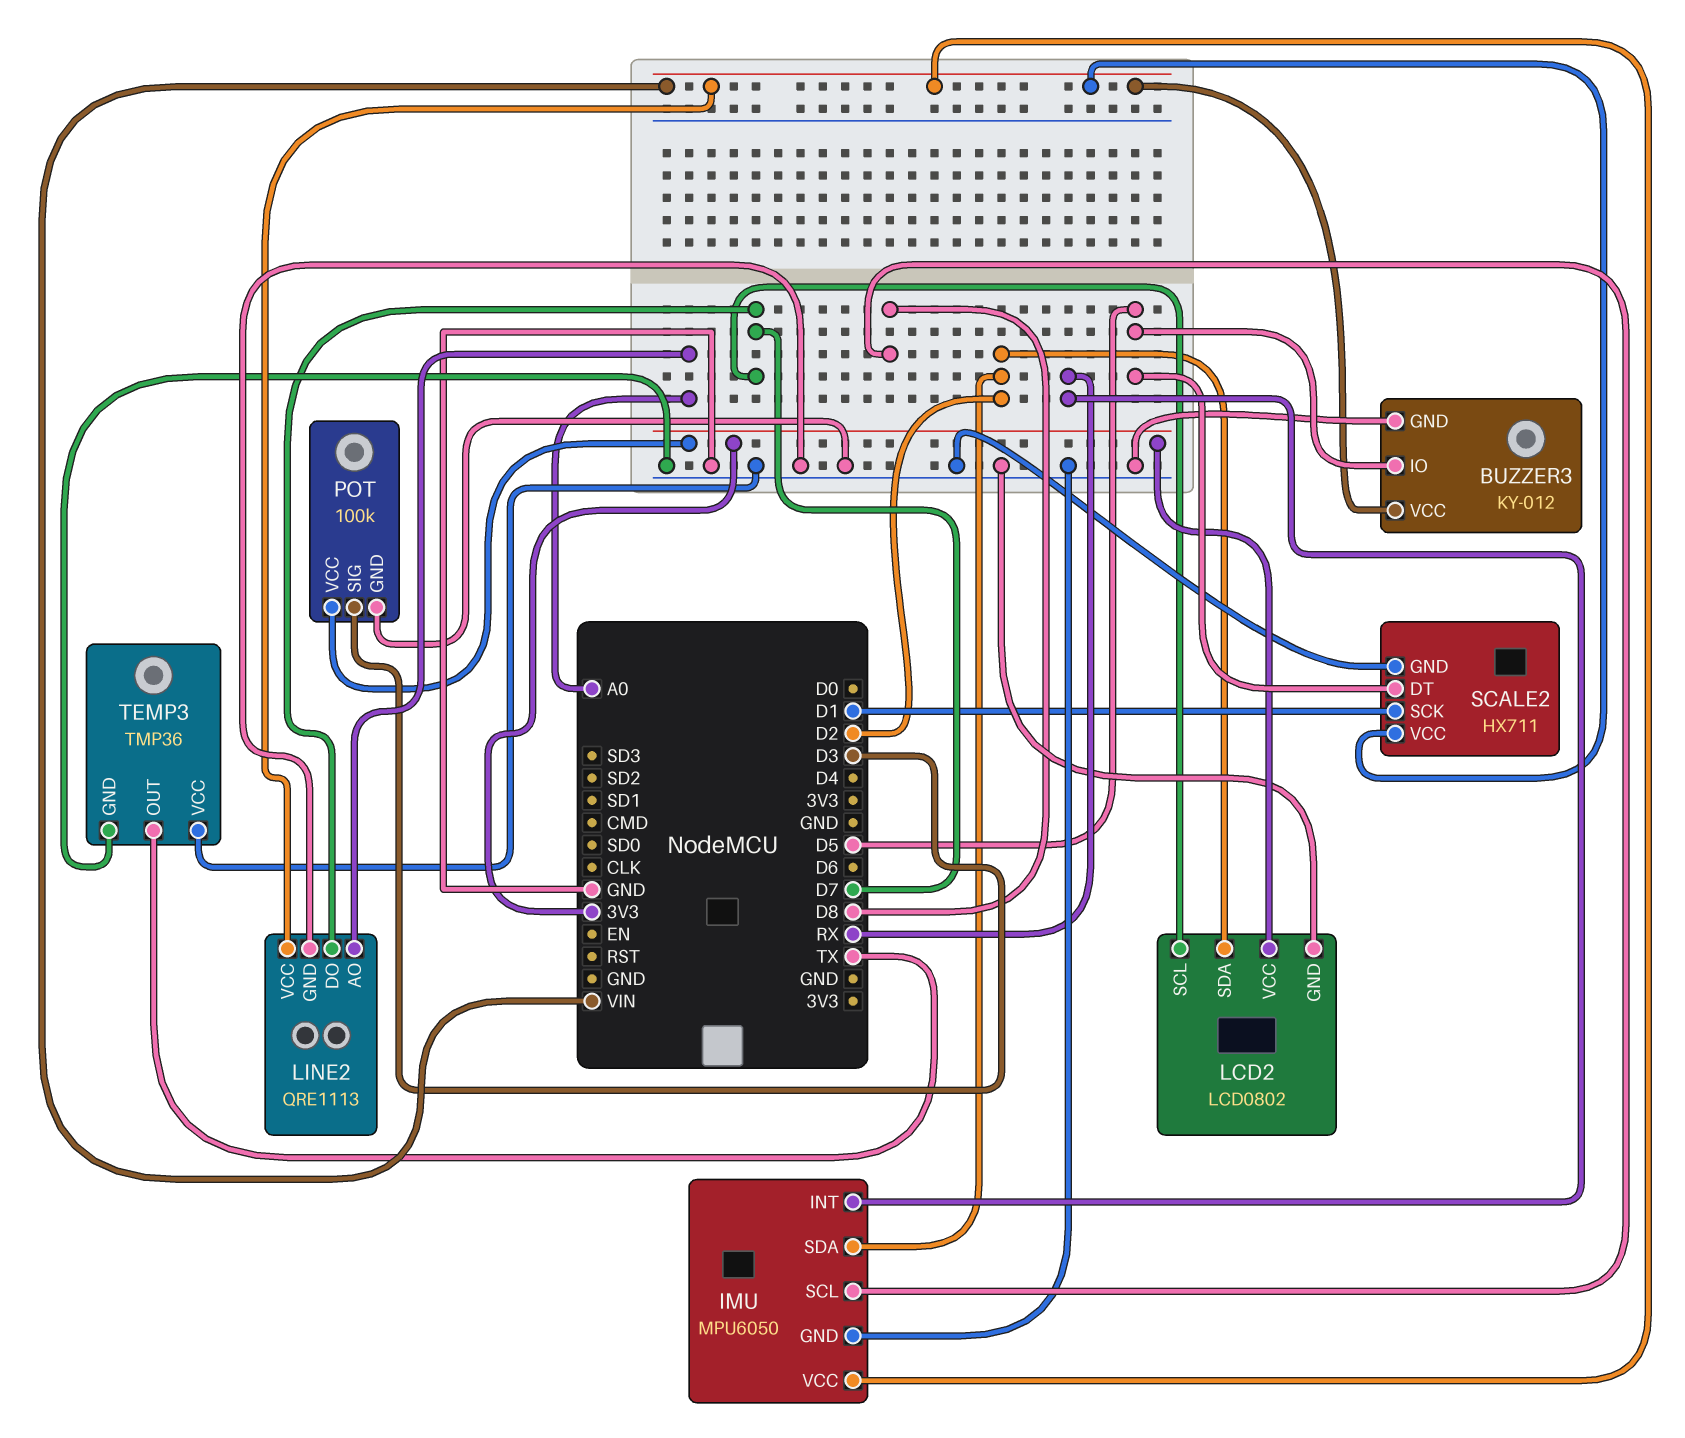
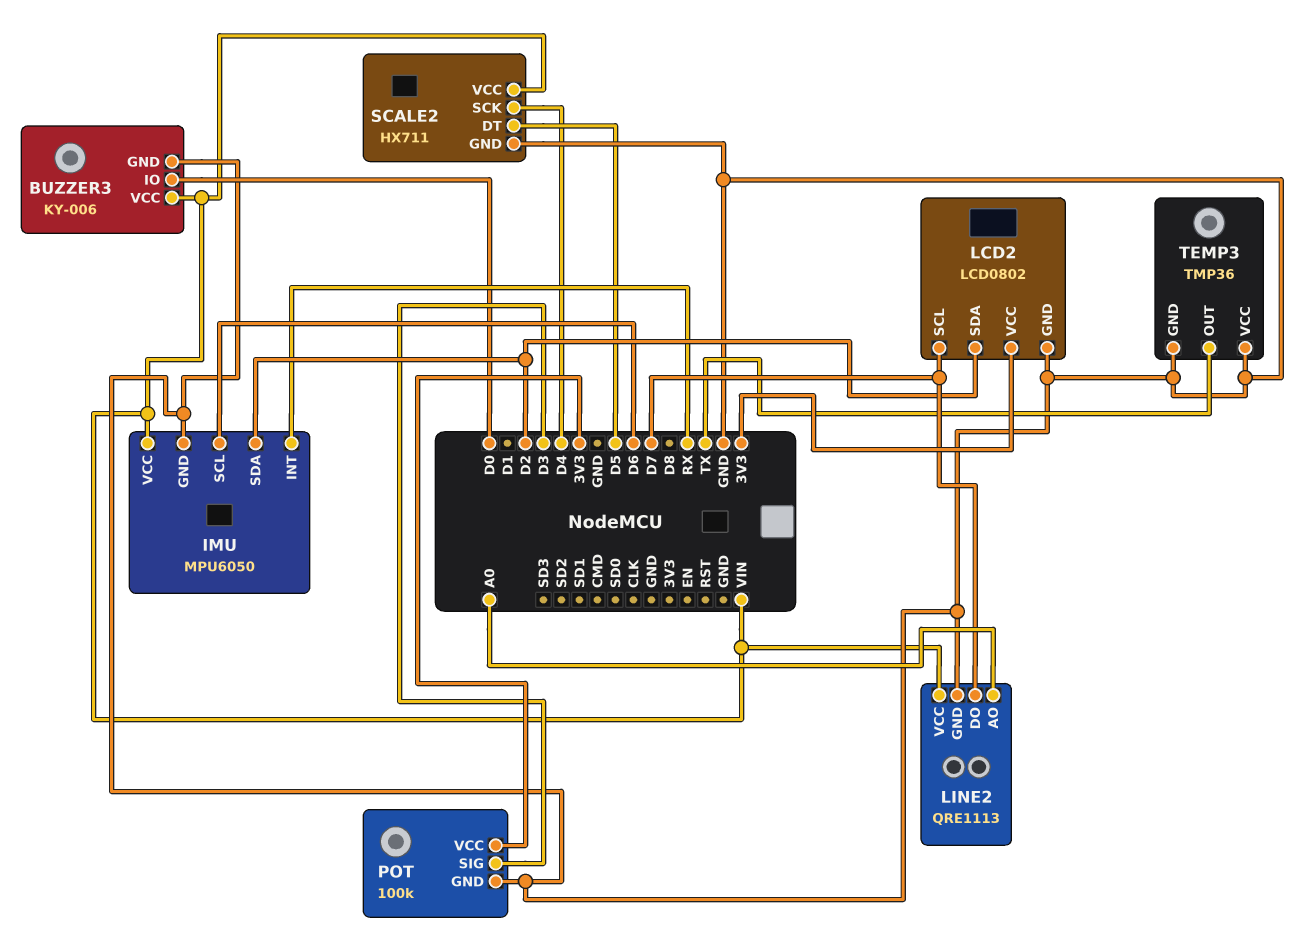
BUZZER3: KY-012 -> KY-006
BUZZER3 pin IO: D5 -> D0
IMU pin SCL: D8 -> D6
SCALE2 pin SCK: D1 -> D4

